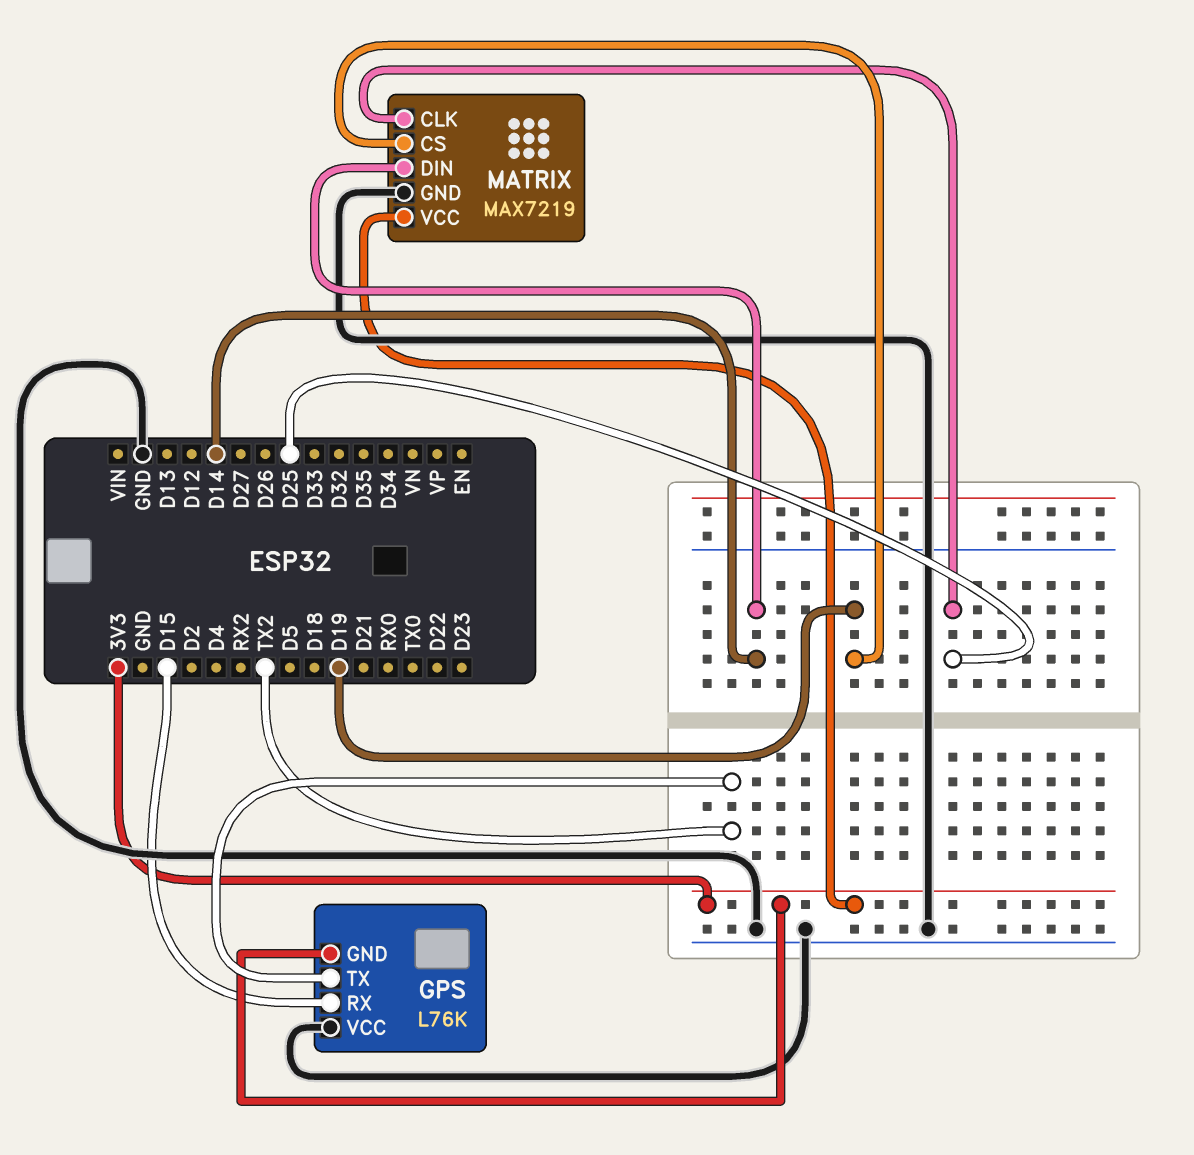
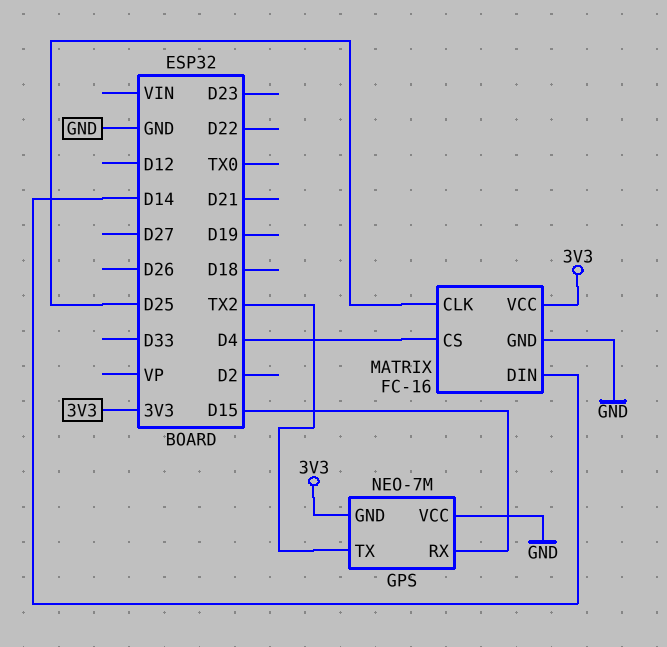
GPS: L76K -> NEO-7M
MATRIX: MAX7219 -> FC-16
MATRIX pin CS: D19 -> D4

